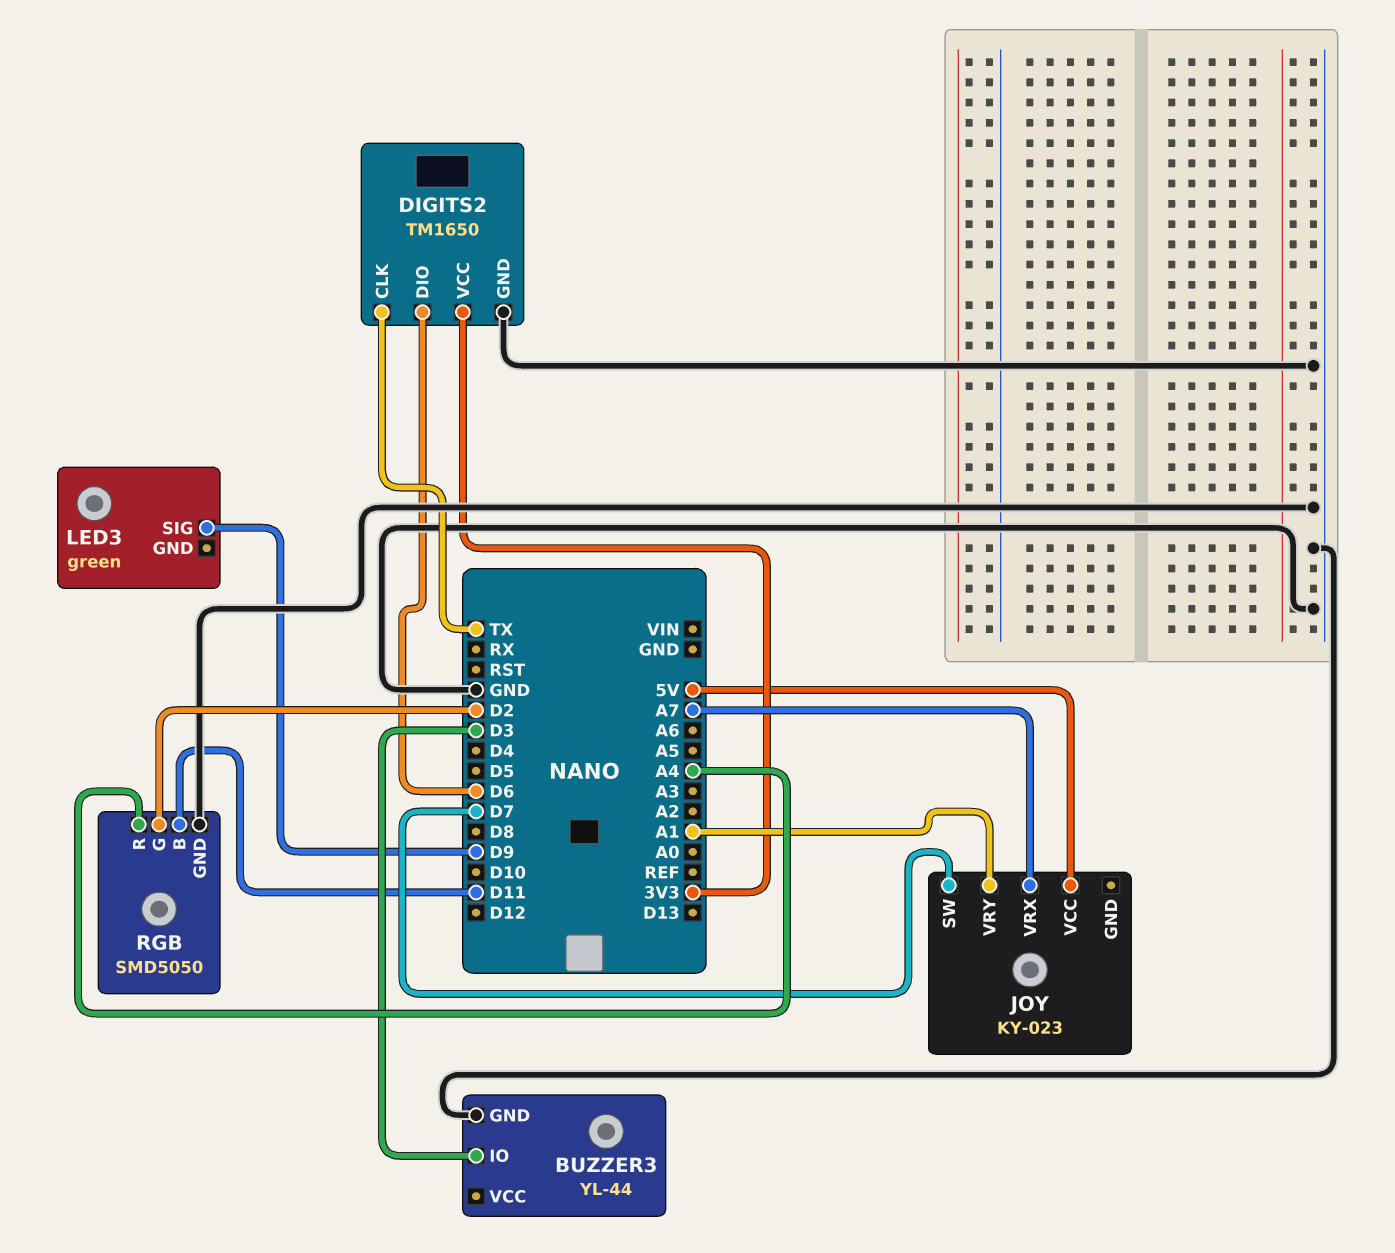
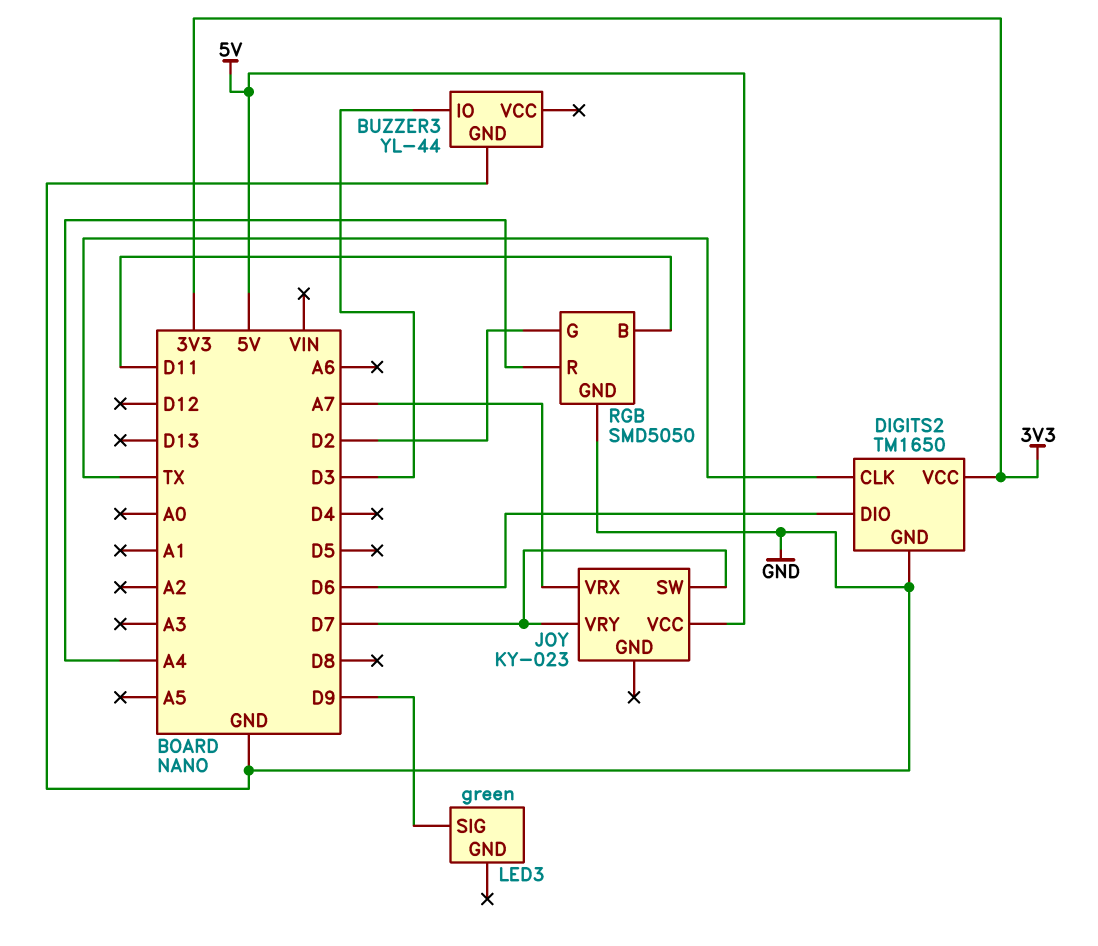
JOY pin VRY: A1 -> D7

